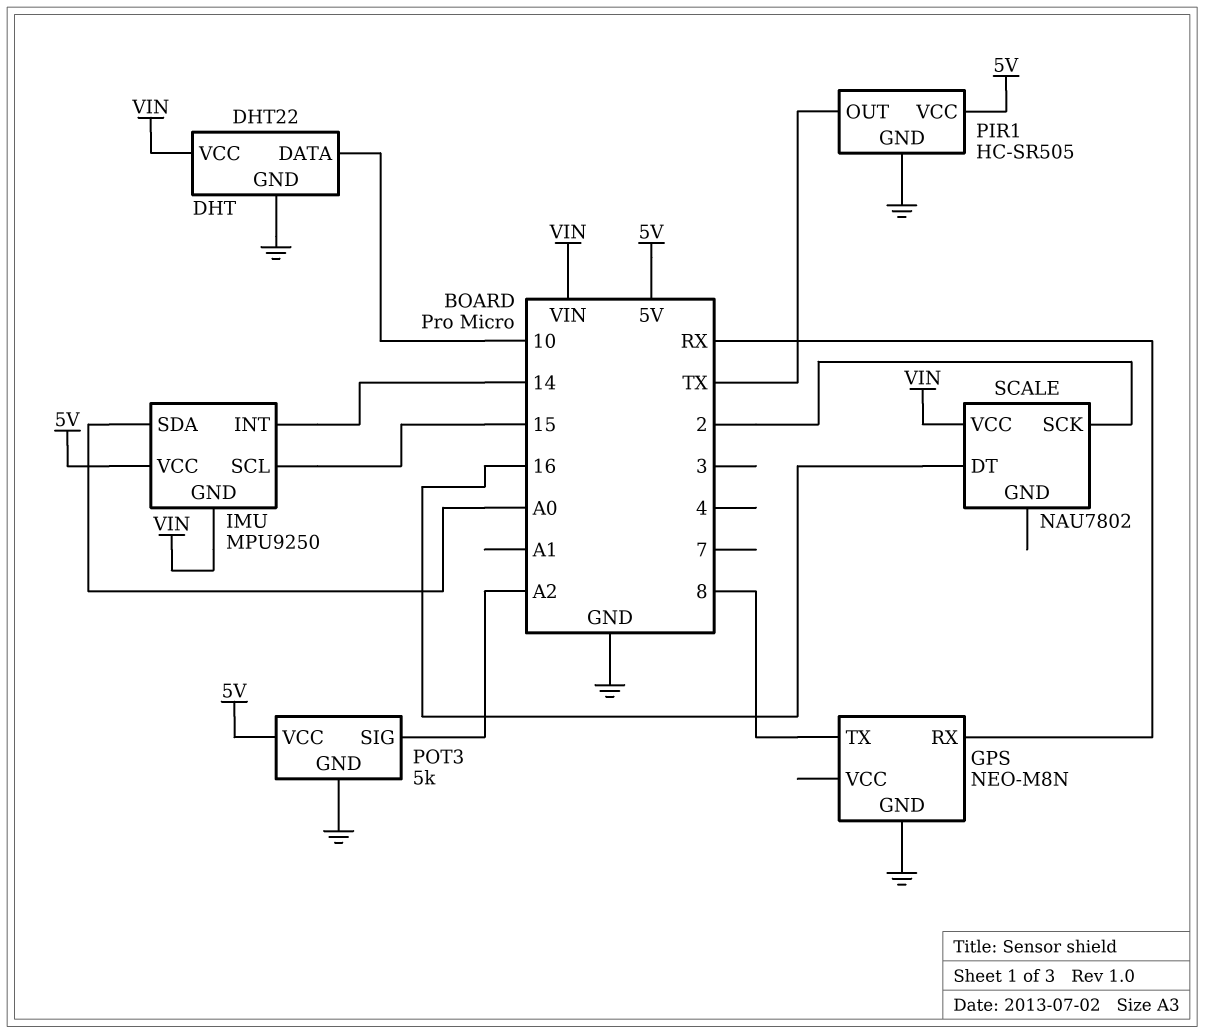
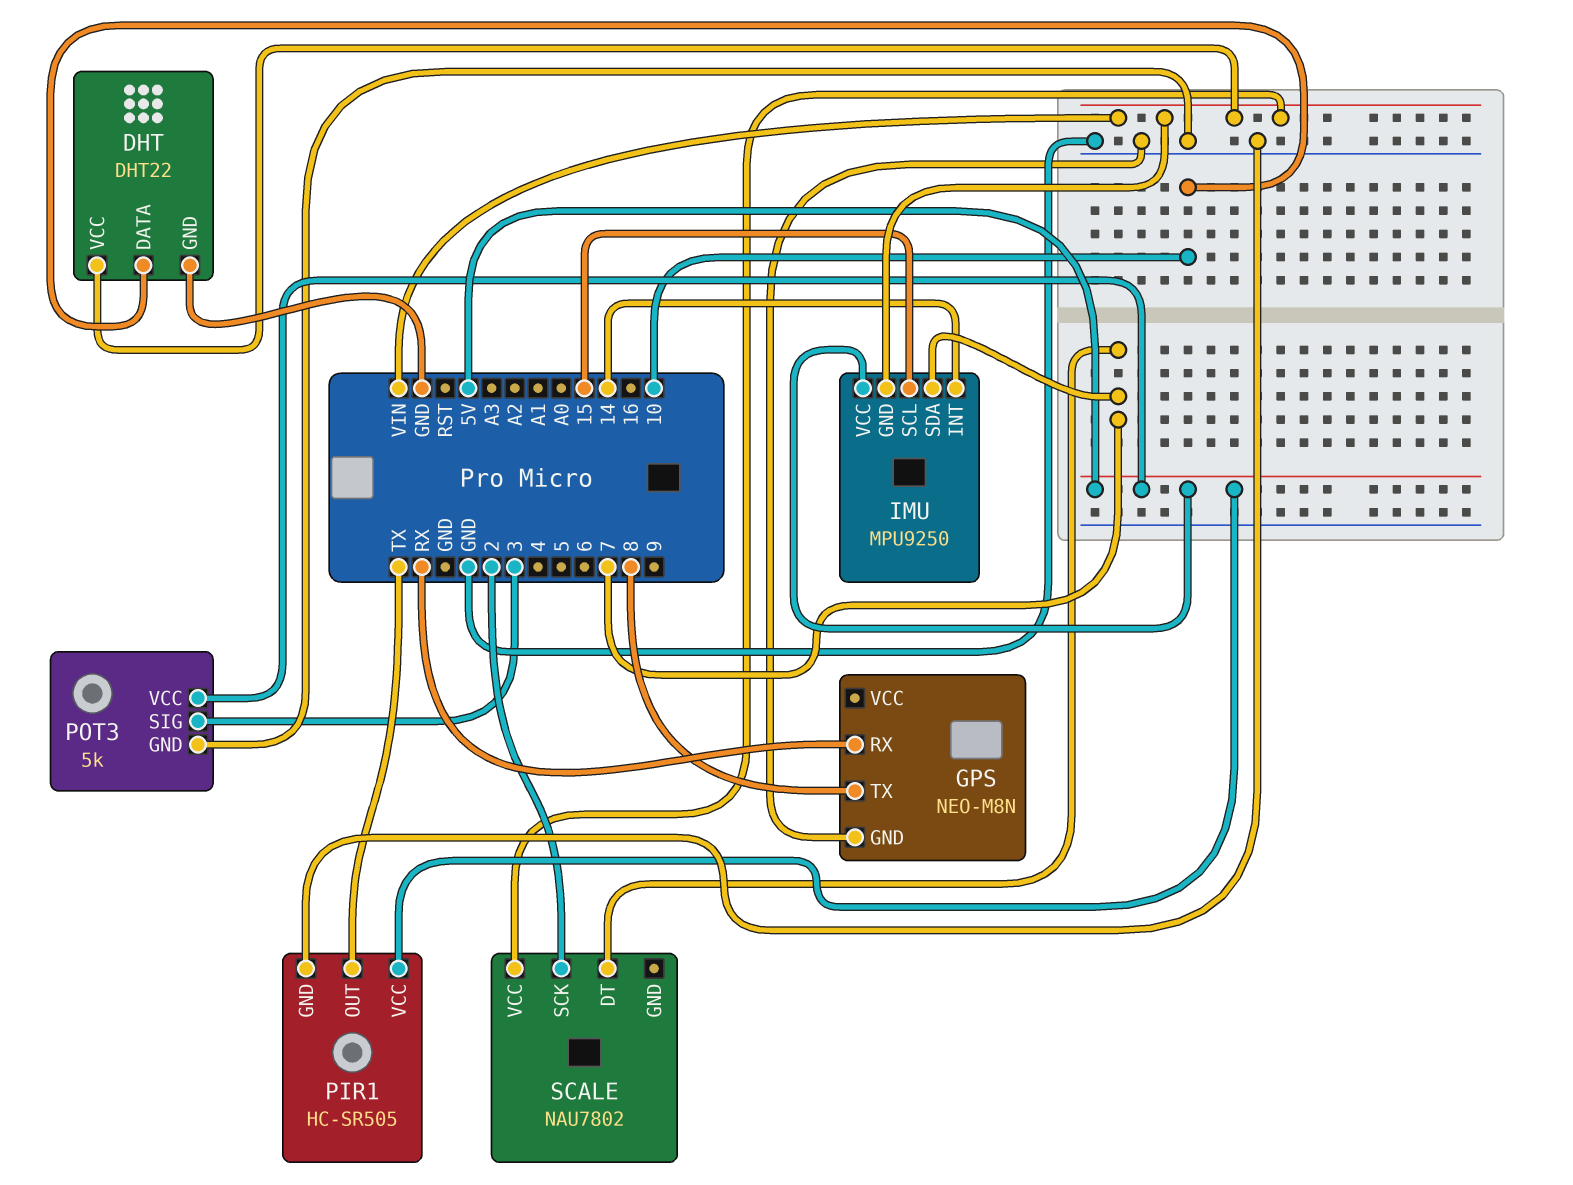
IMU pin SDA: A0 -> 7
POT3 pin SIG: A2 -> 3
SCALE pin DT: 16 -> 7

